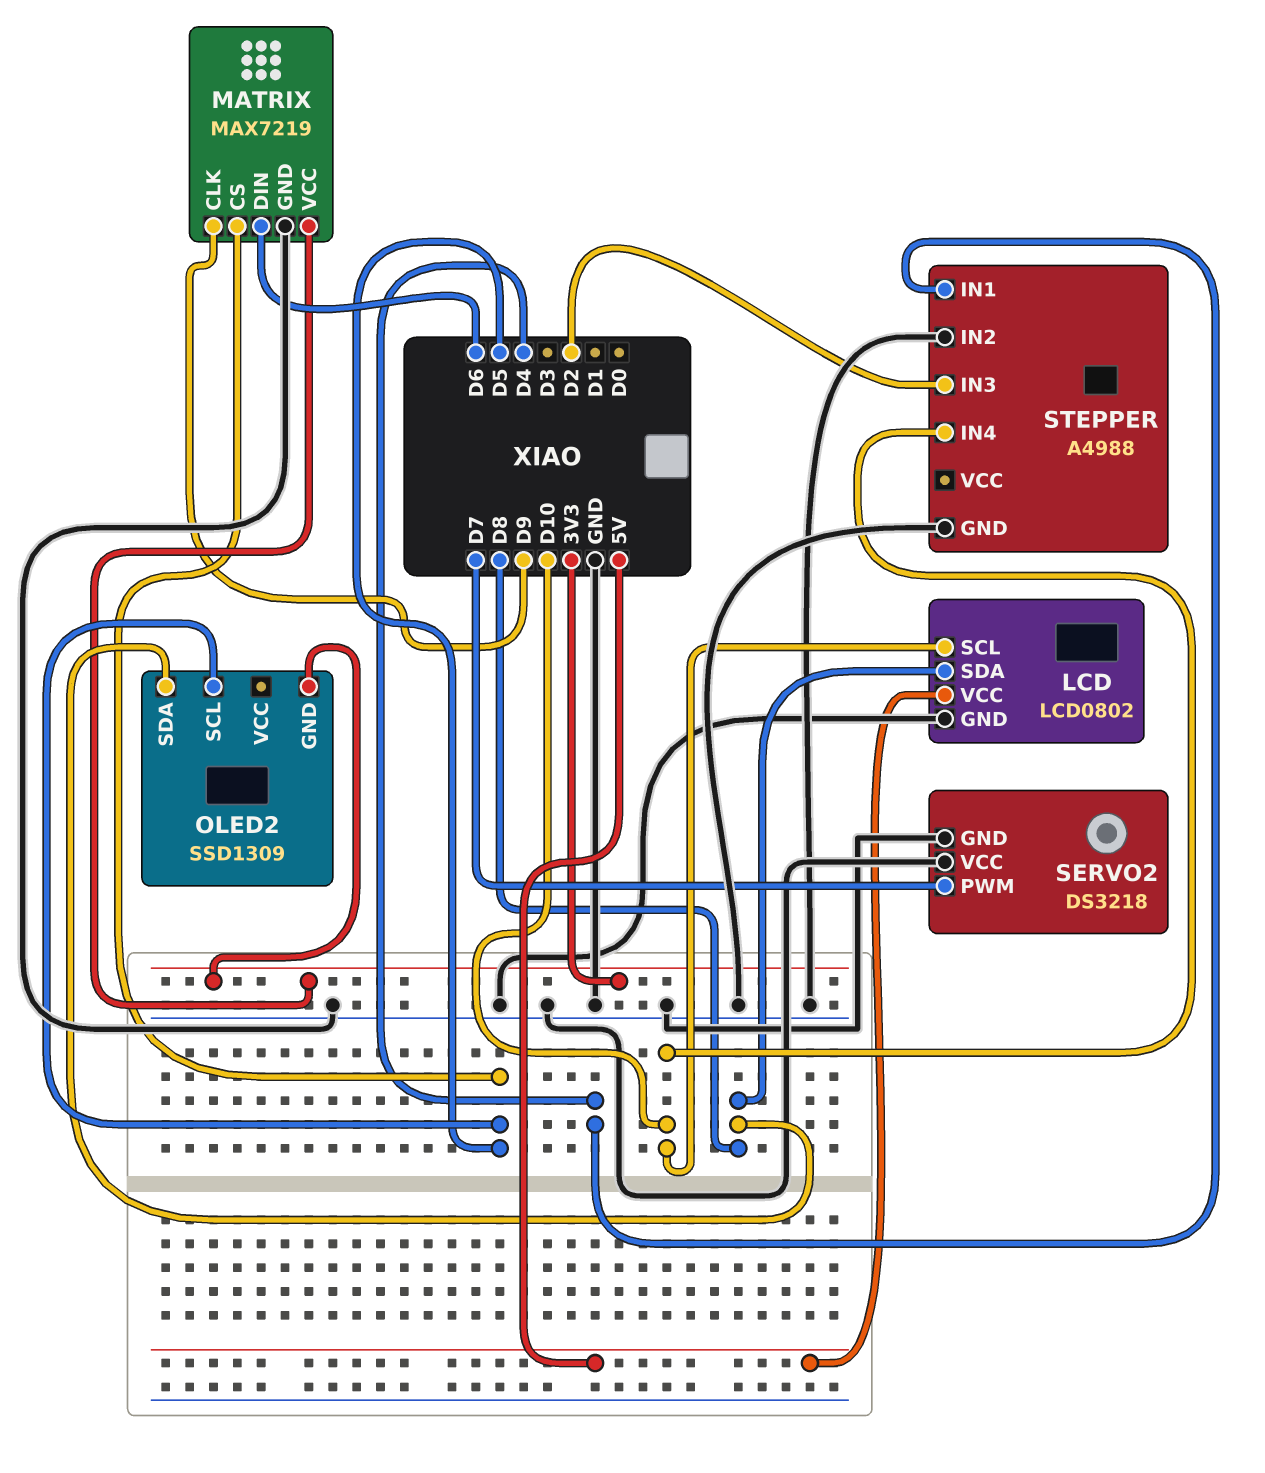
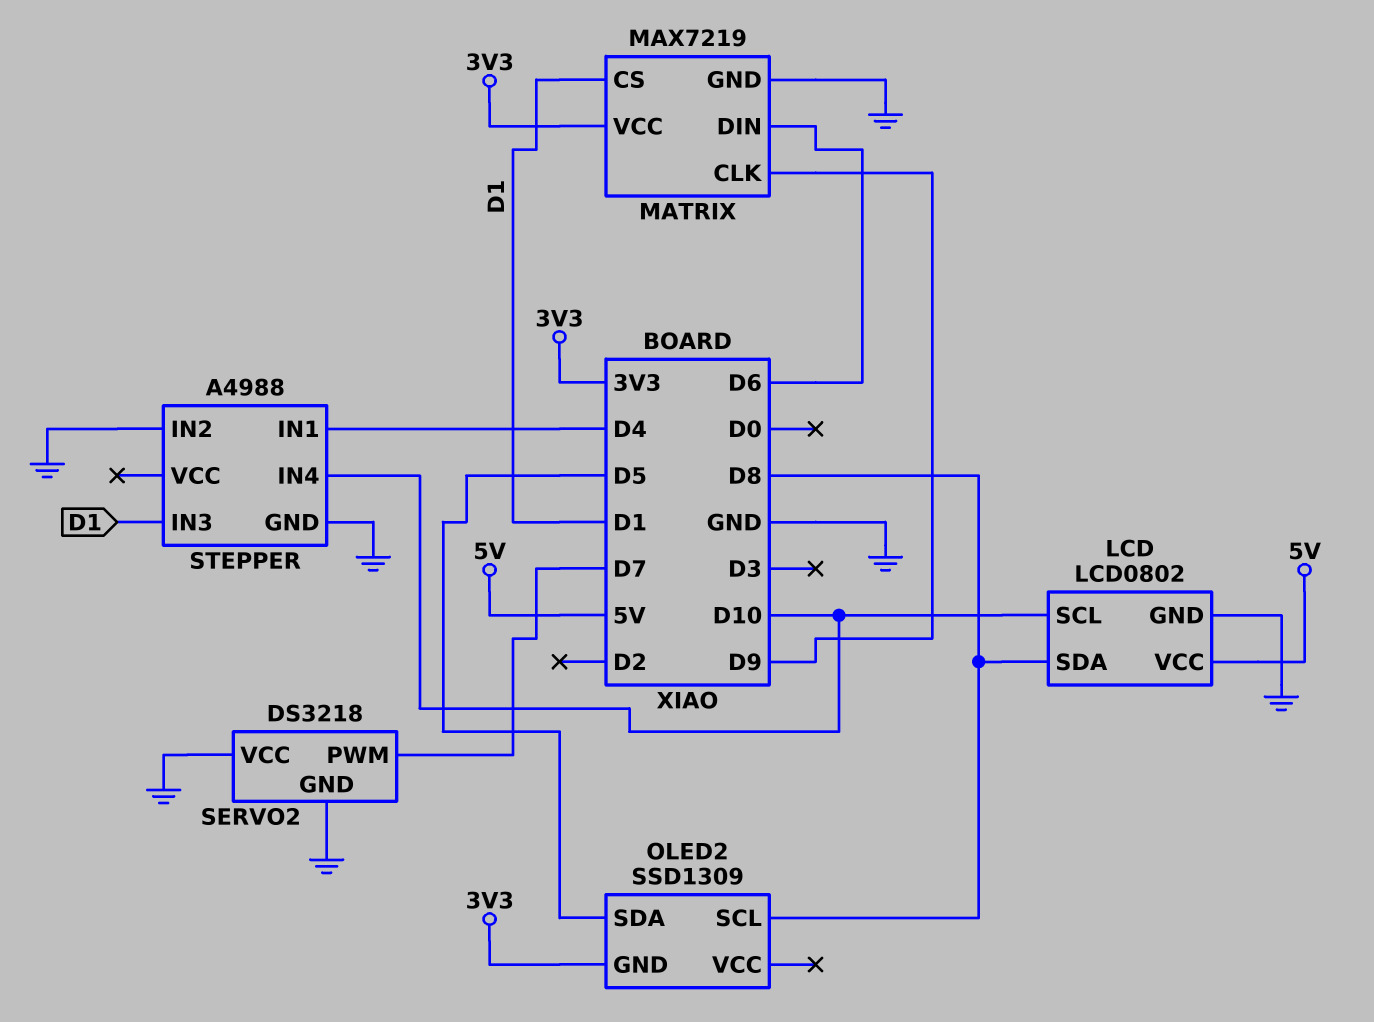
MATRIX pin CS: D5 -> D1
OLED2 pin SCL: D5 -> D8
OLED2 pin SDA: D8 -> D5
STEPPER pin IN3: D2 -> D1

